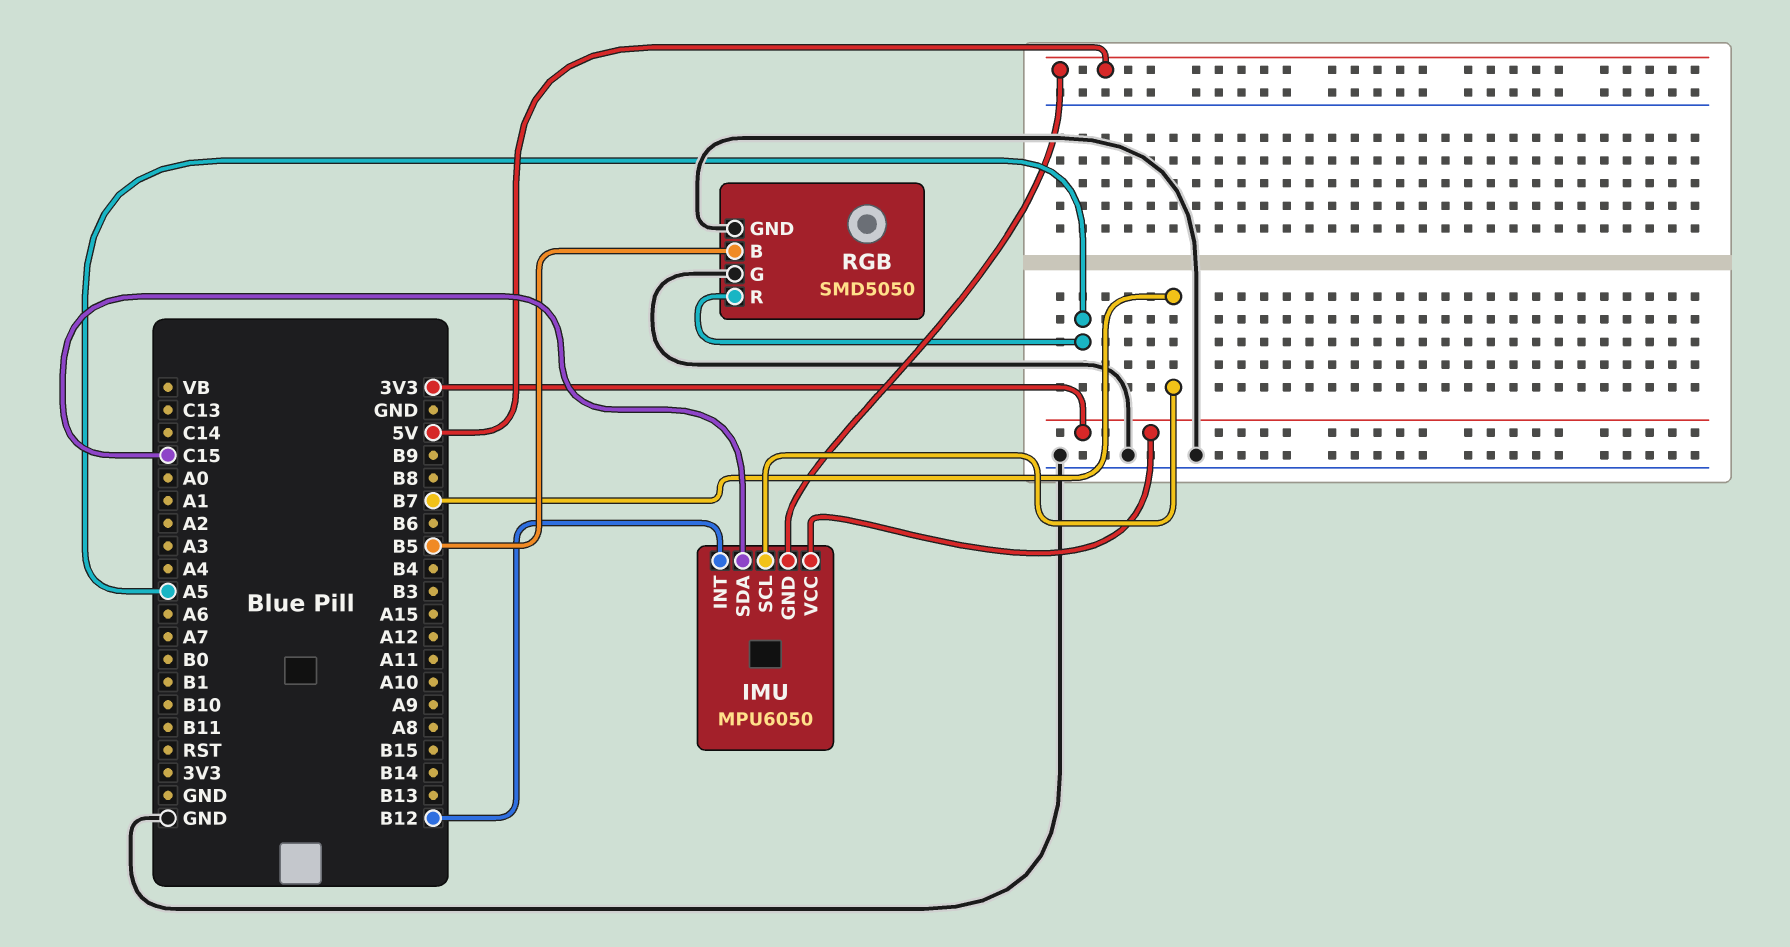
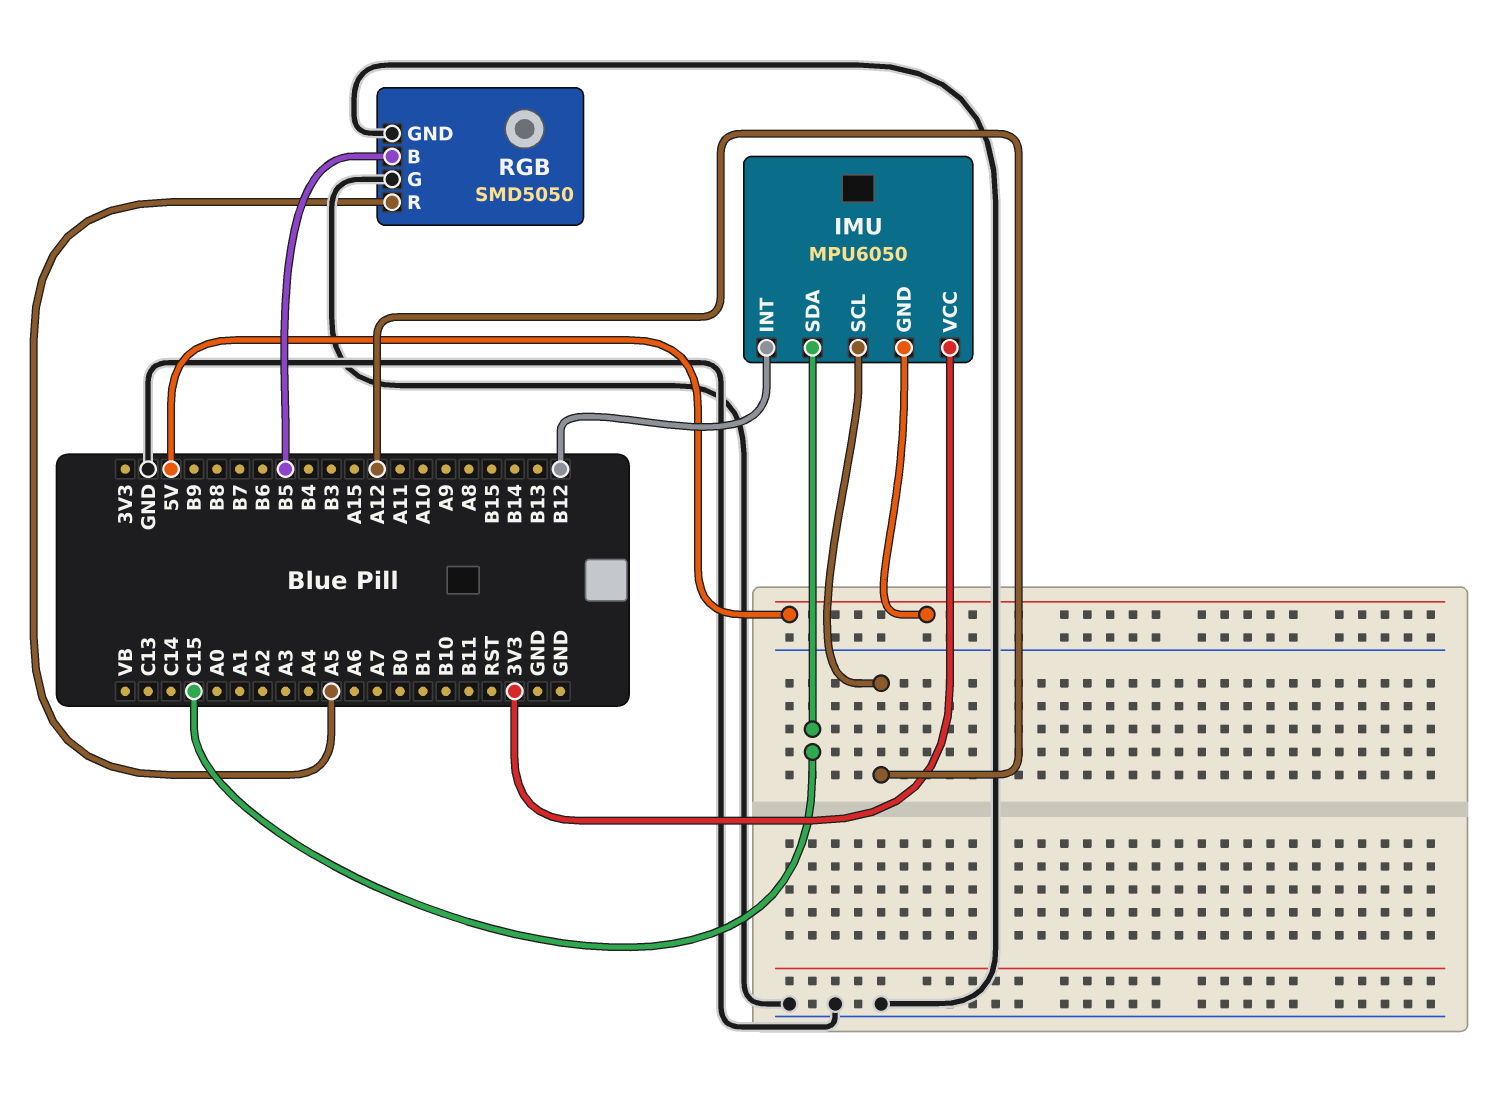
IMU pin SCL: B7 -> A12

